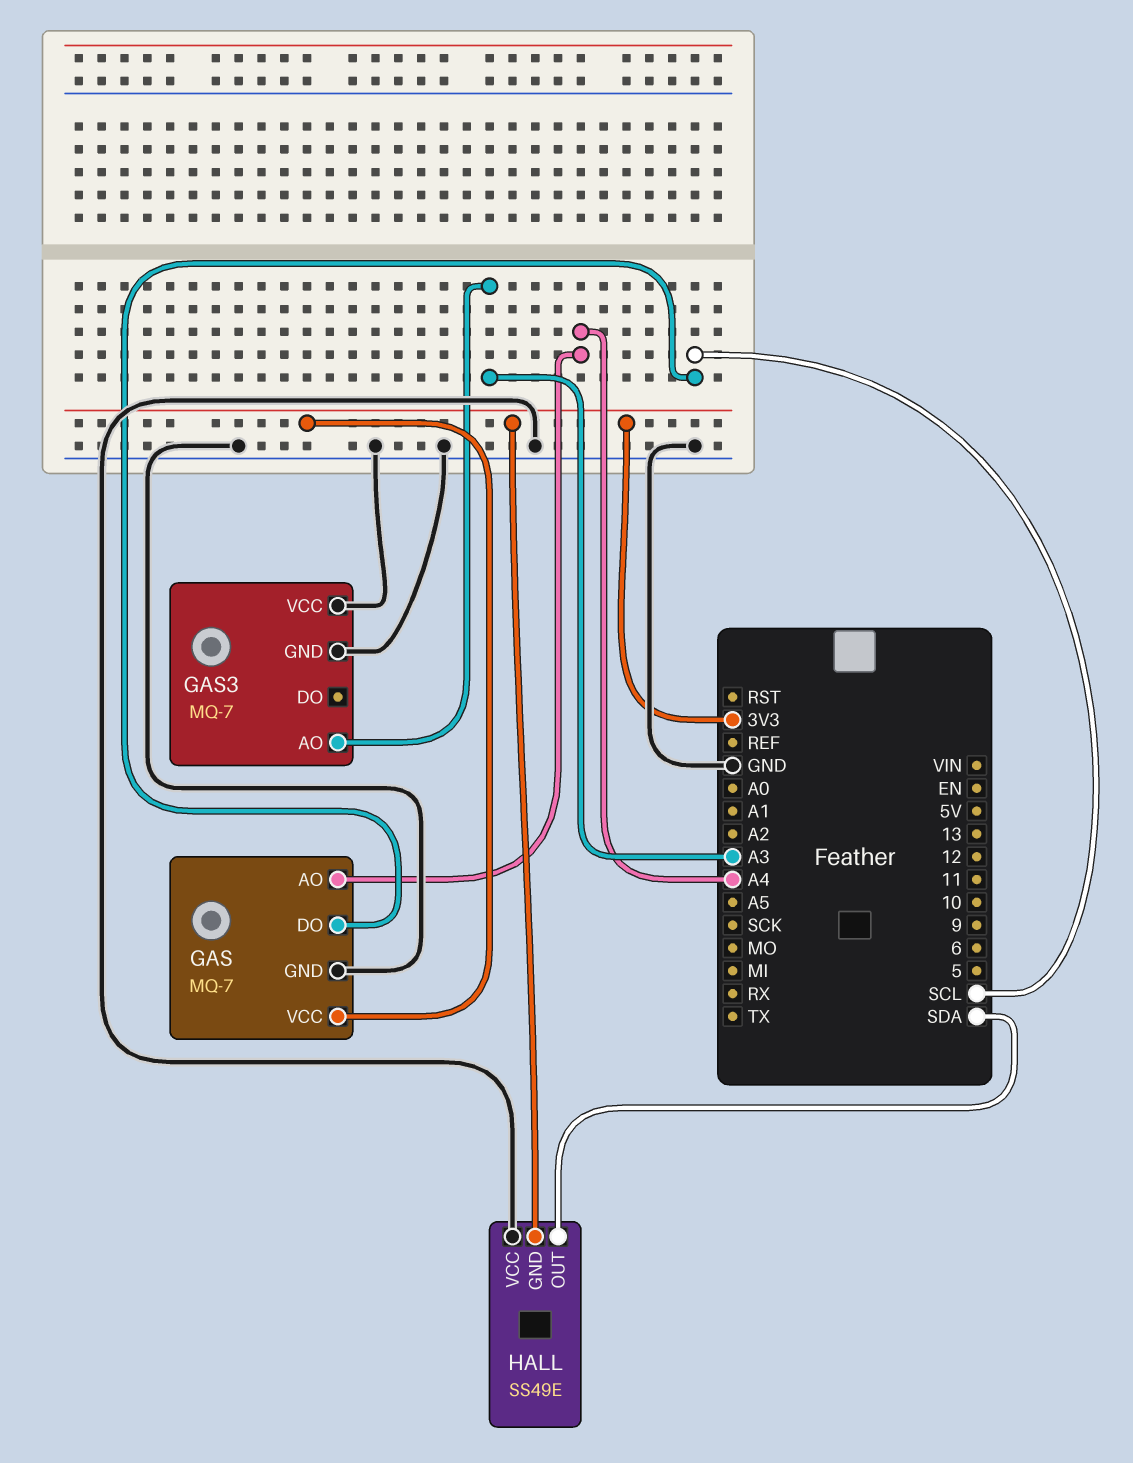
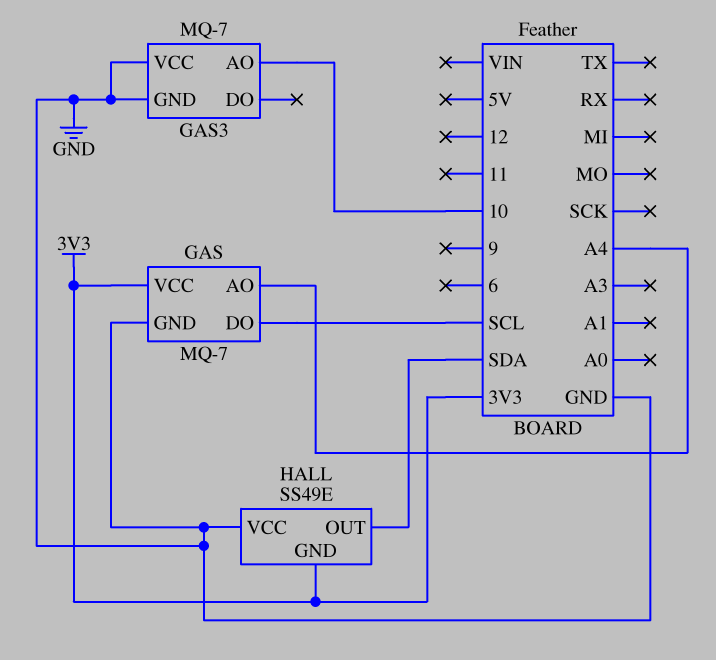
GAS3 pin AO: A3 -> 10

